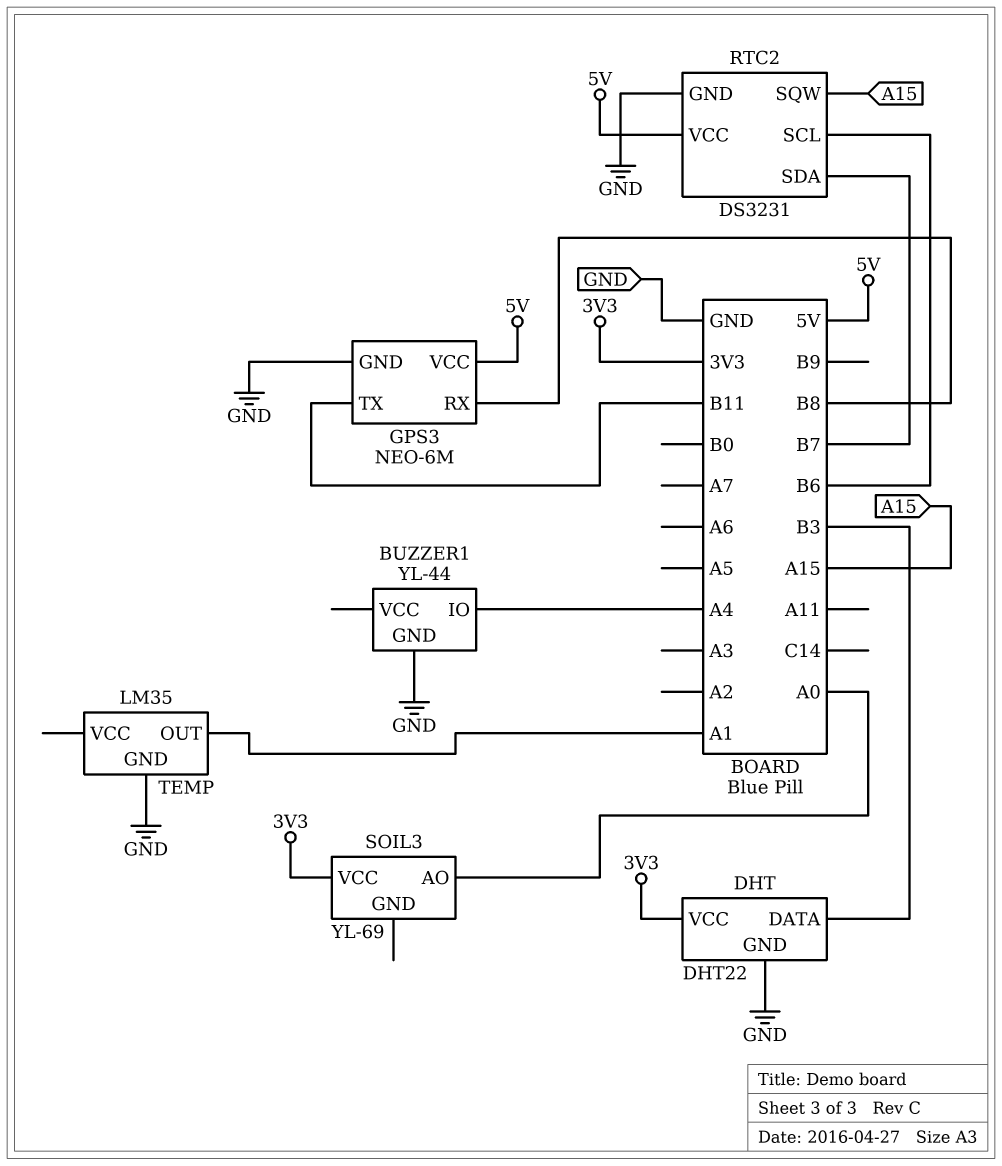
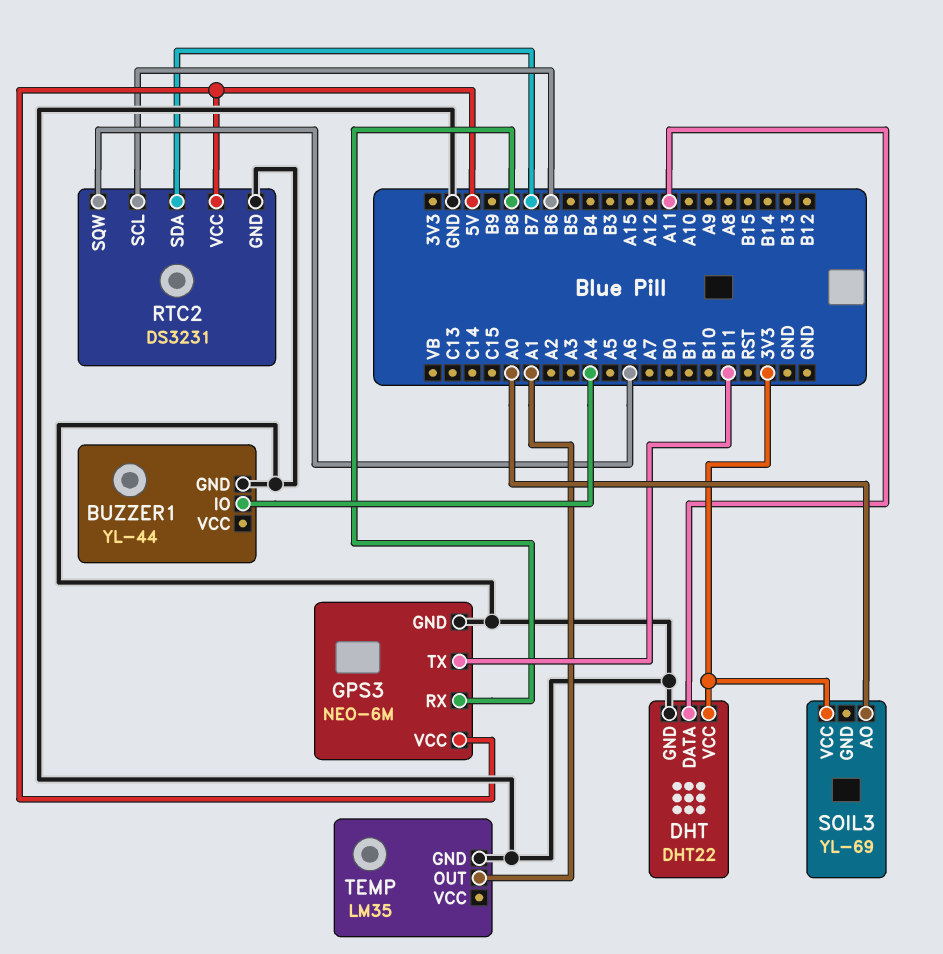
DHT pin DATA: B3 -> A11
RTC2 pin SQW: A15 -> A6

